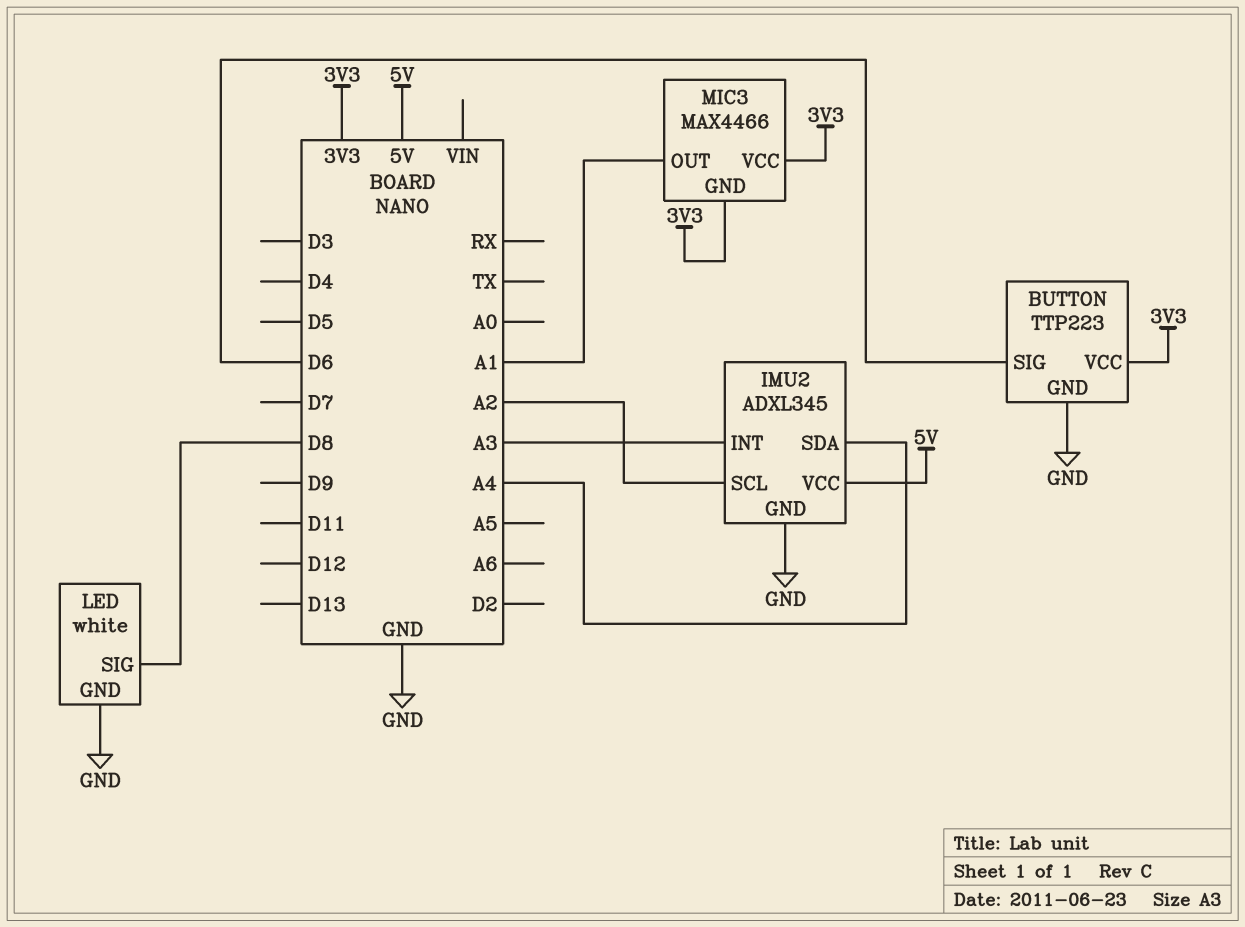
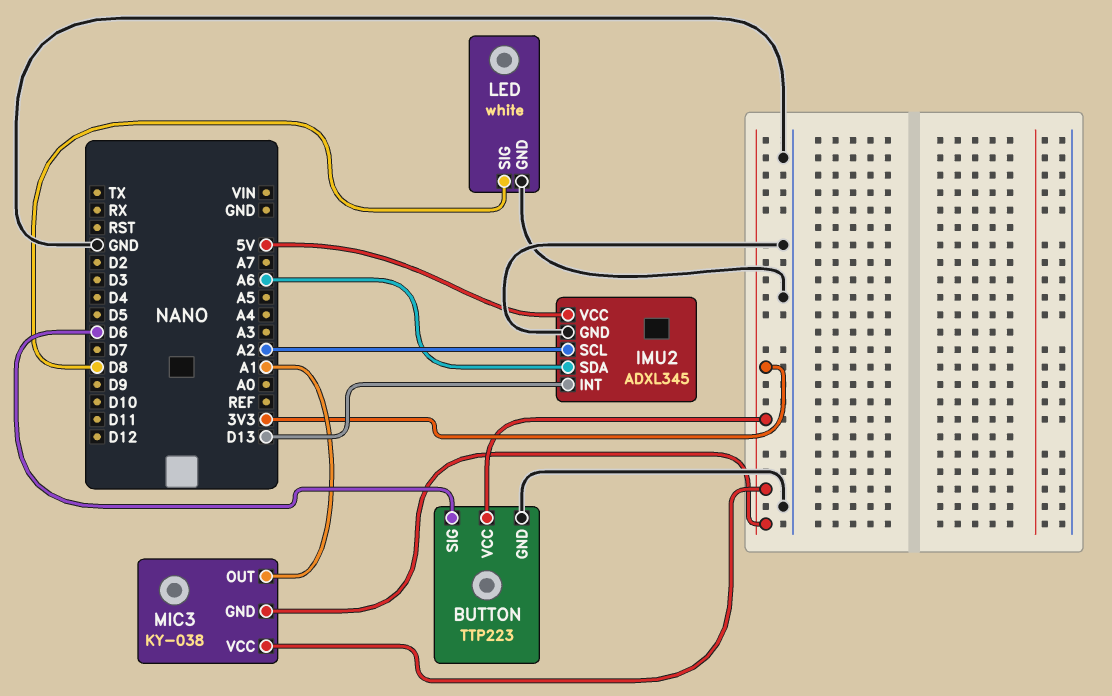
IMU2 pin INT: A3 -> D13
IMU2 pin SDA: A4 -> A6
MIC3: MAX4466 -> KY-038

